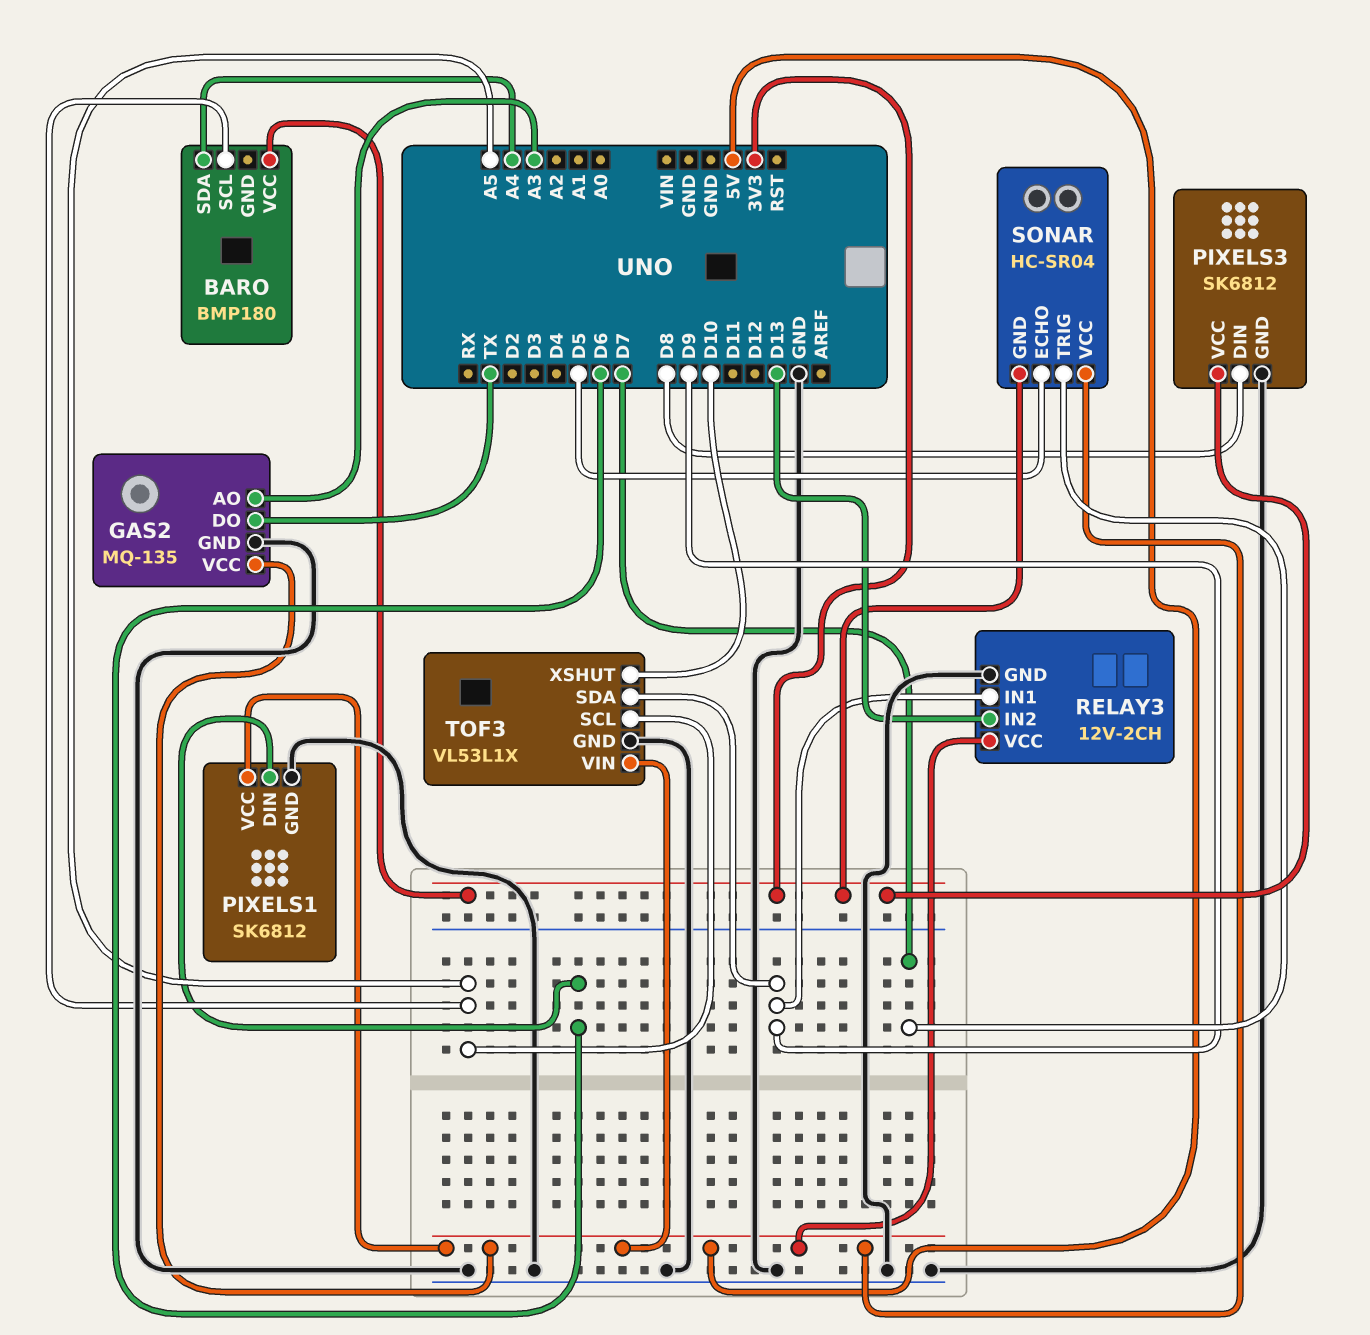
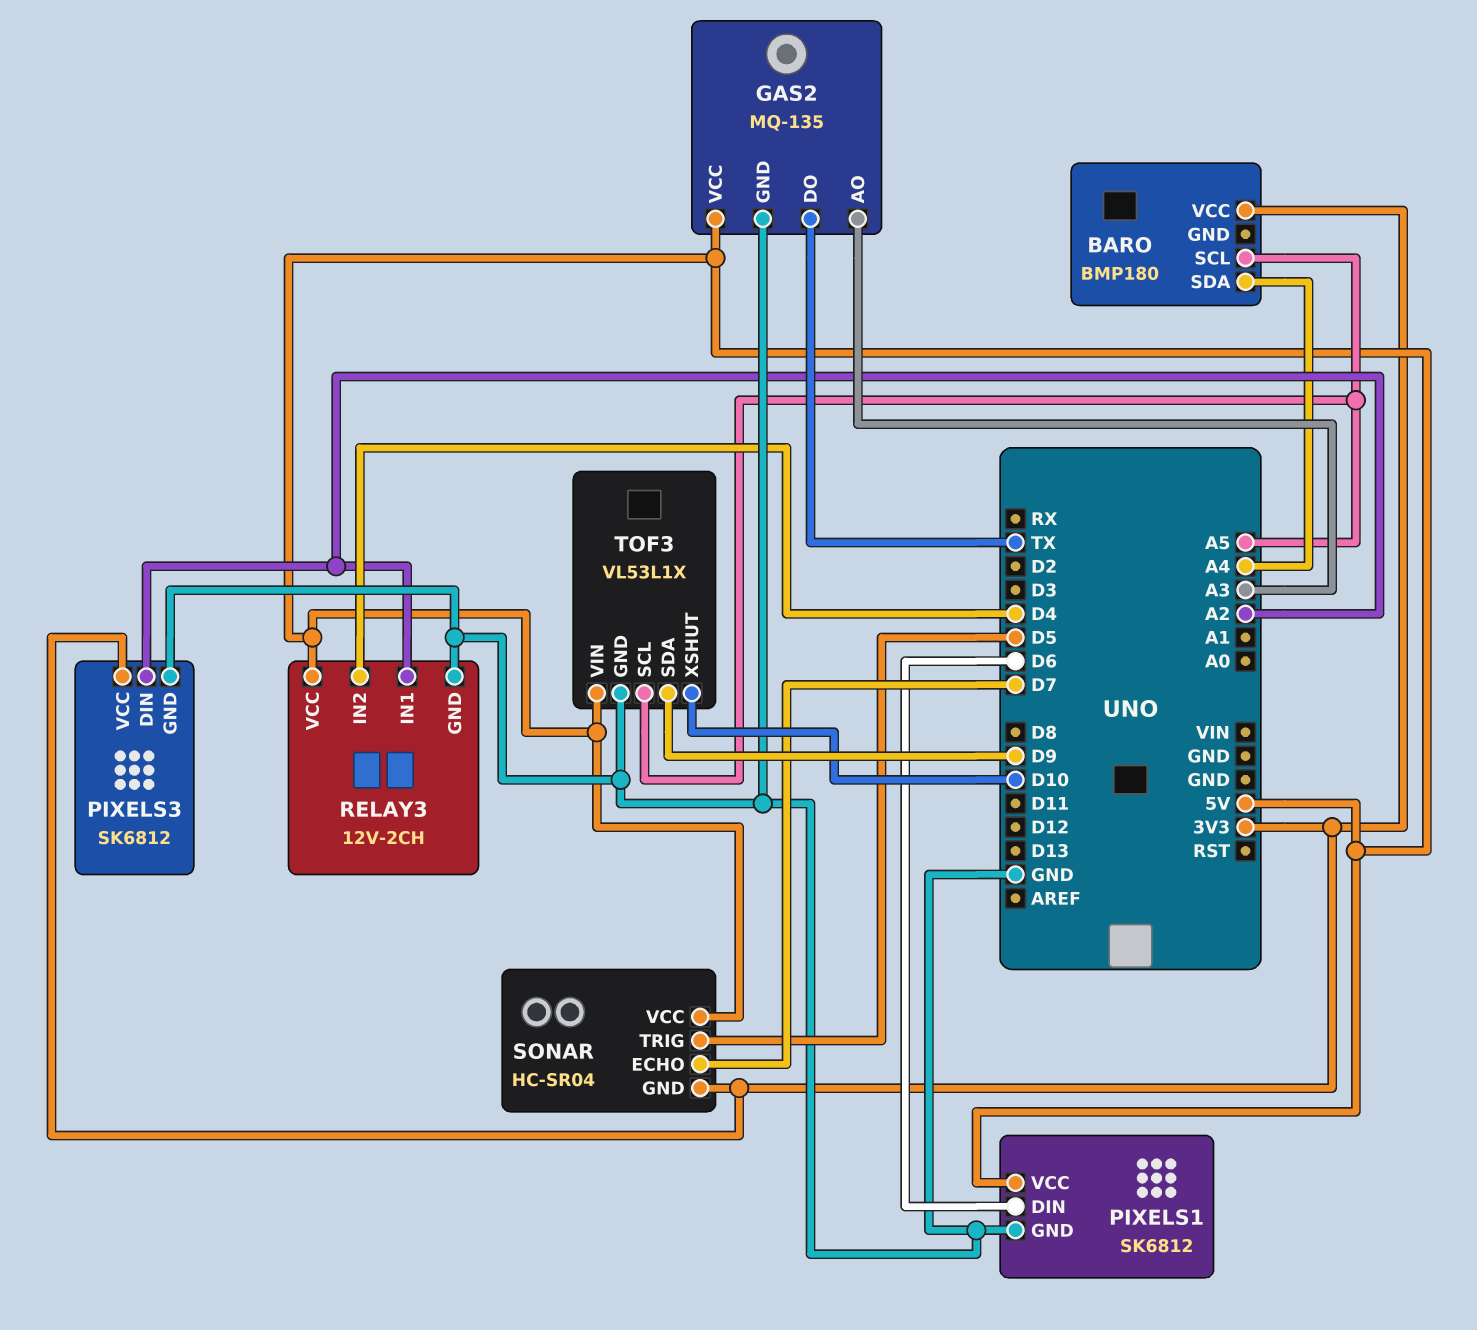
PIXELS3 pin DIN: D8 -> A2
RELAY3 pin IN1: D9 -> A2
RELAY3 pin IN2: D13 -> D4
SONAR pin ECHO: D5 -> D7
SONAR pin TRIG: D7 -> D5

